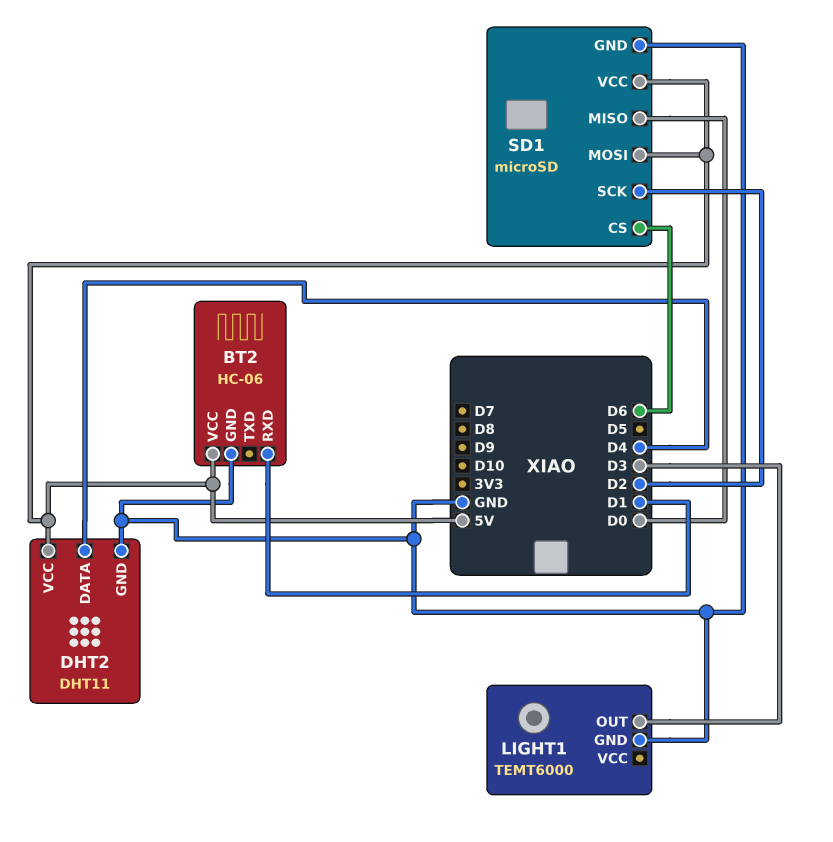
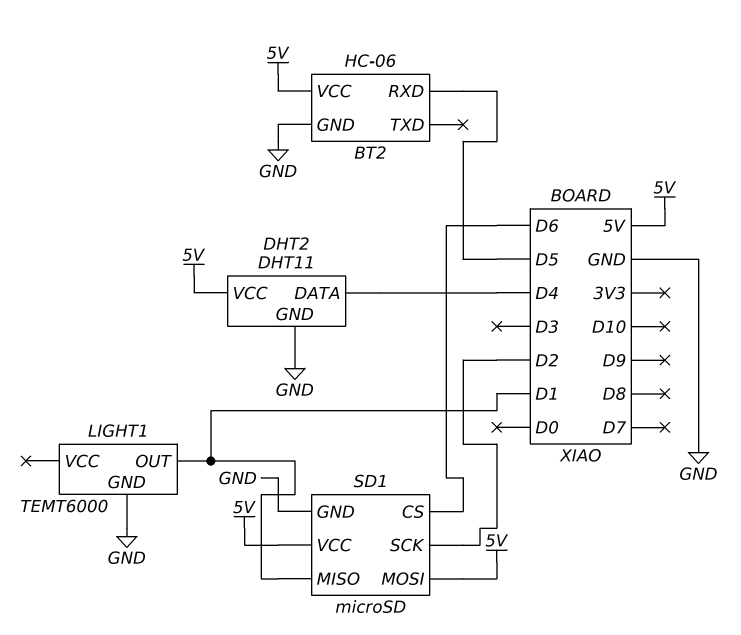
BT2 pin RXD: D1 -> D5
LIGHT1 pin OUT: D3 -> D1
SD1 pin MISO: D0 -> D1

